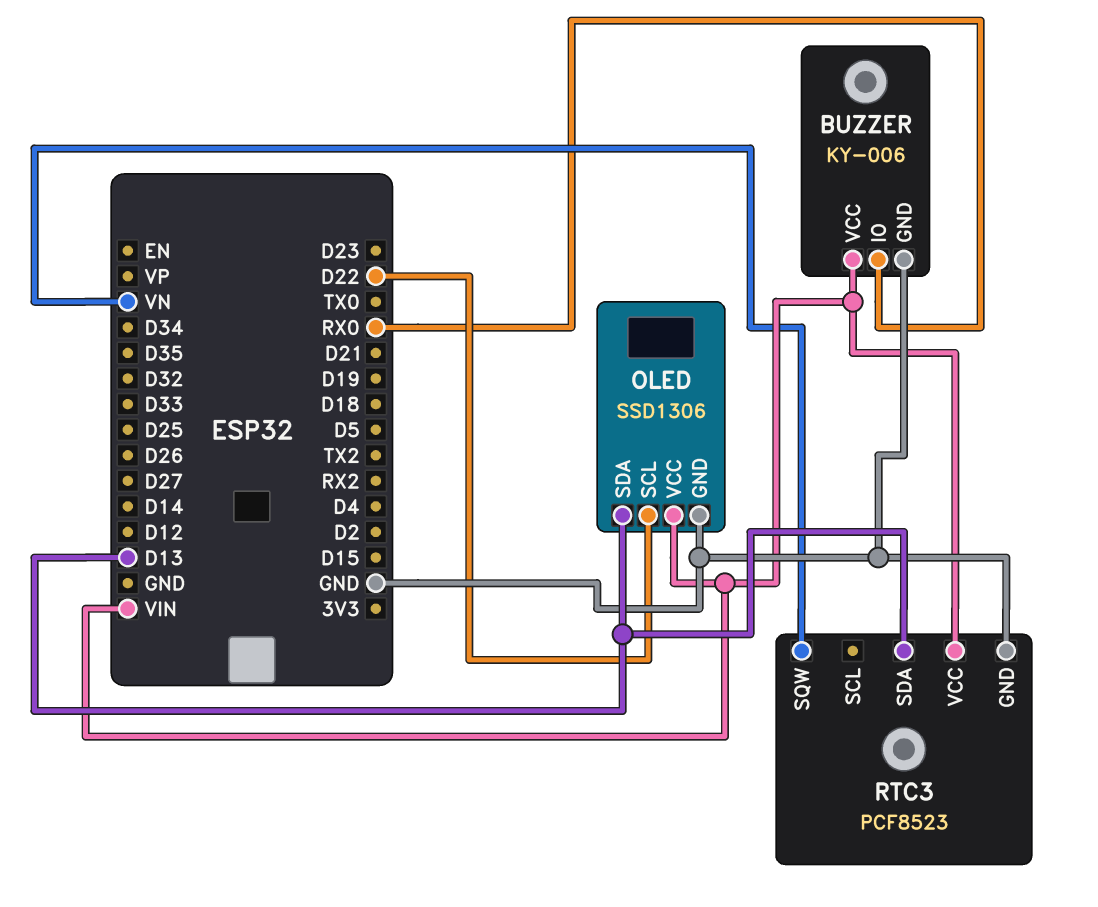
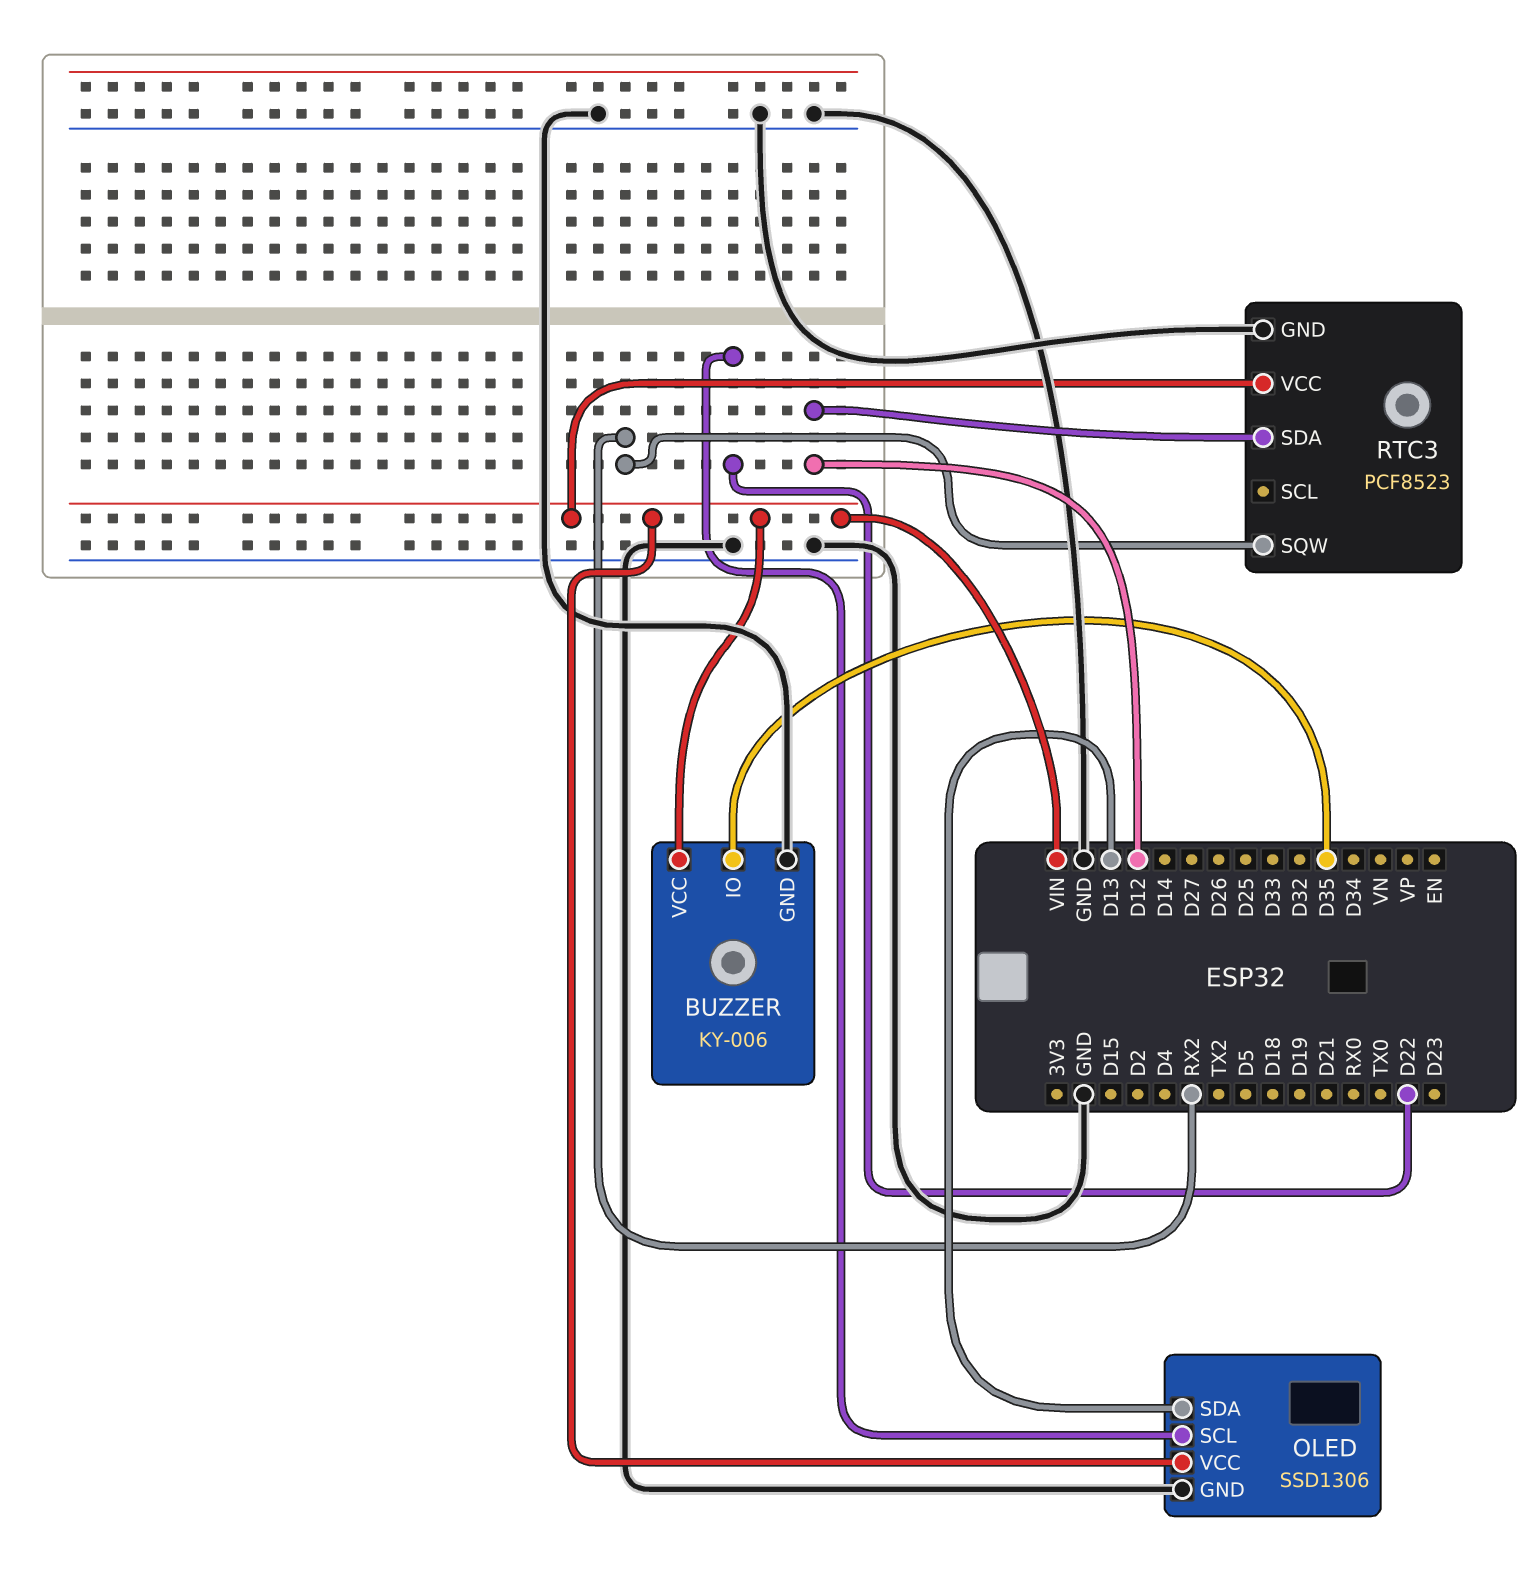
BUZZER pin IO: RX0 -> D35
RTC3 pin SDA: D13 -> D12
RTC3 pin SQW: VN -> RX2

